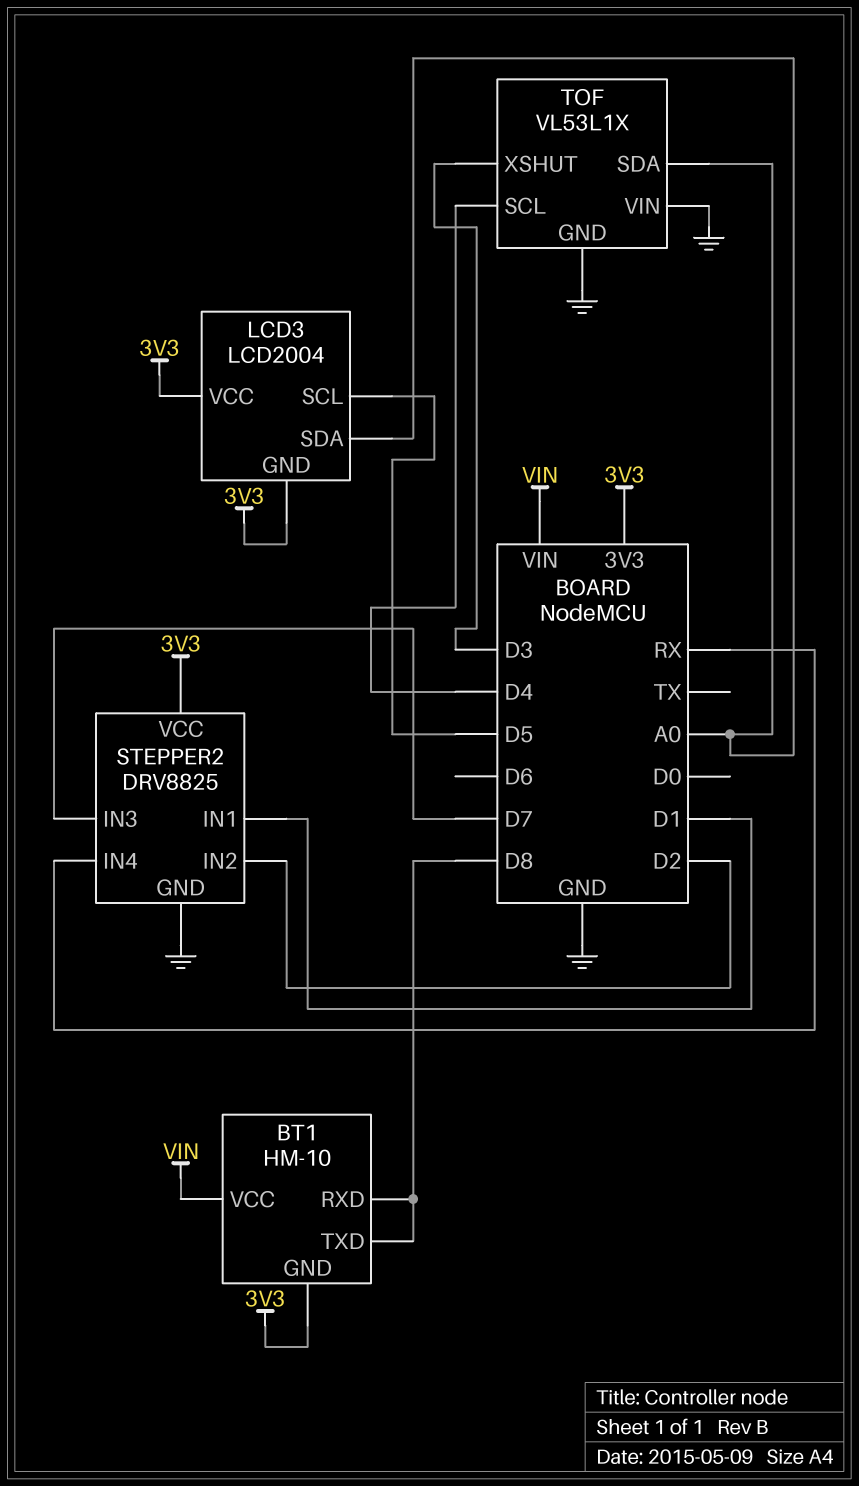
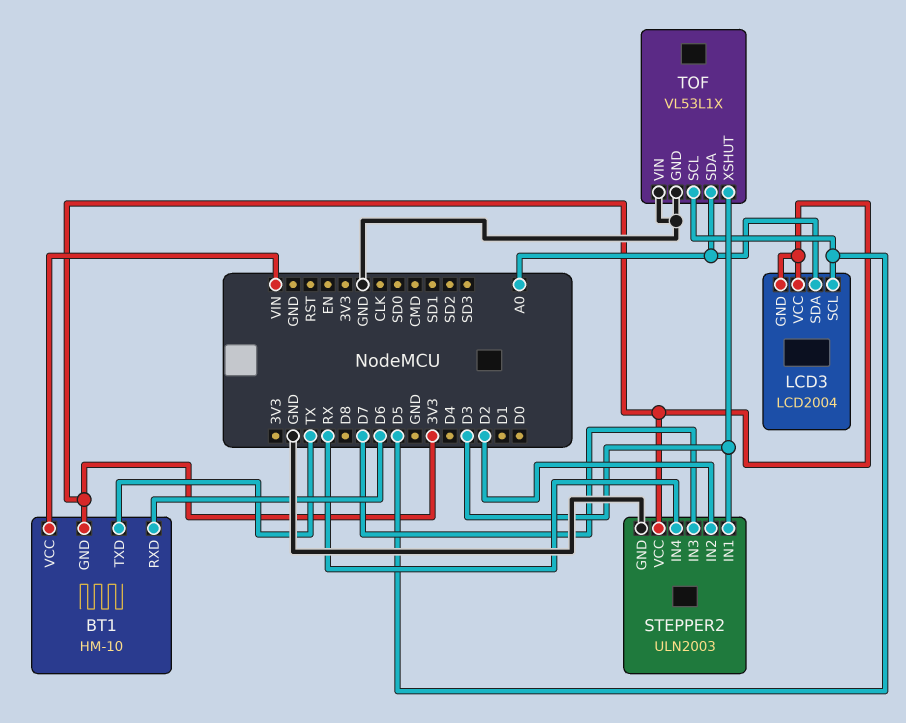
BT1 pin RXD: D8 -> D6
BT1 pin TXD: D8 -> TX
STEPPER2: DRV8825 -> ULN2003
STEPPER2 pin IN1: D1 -> D3
TOF pin SCL: D4 -> D5

